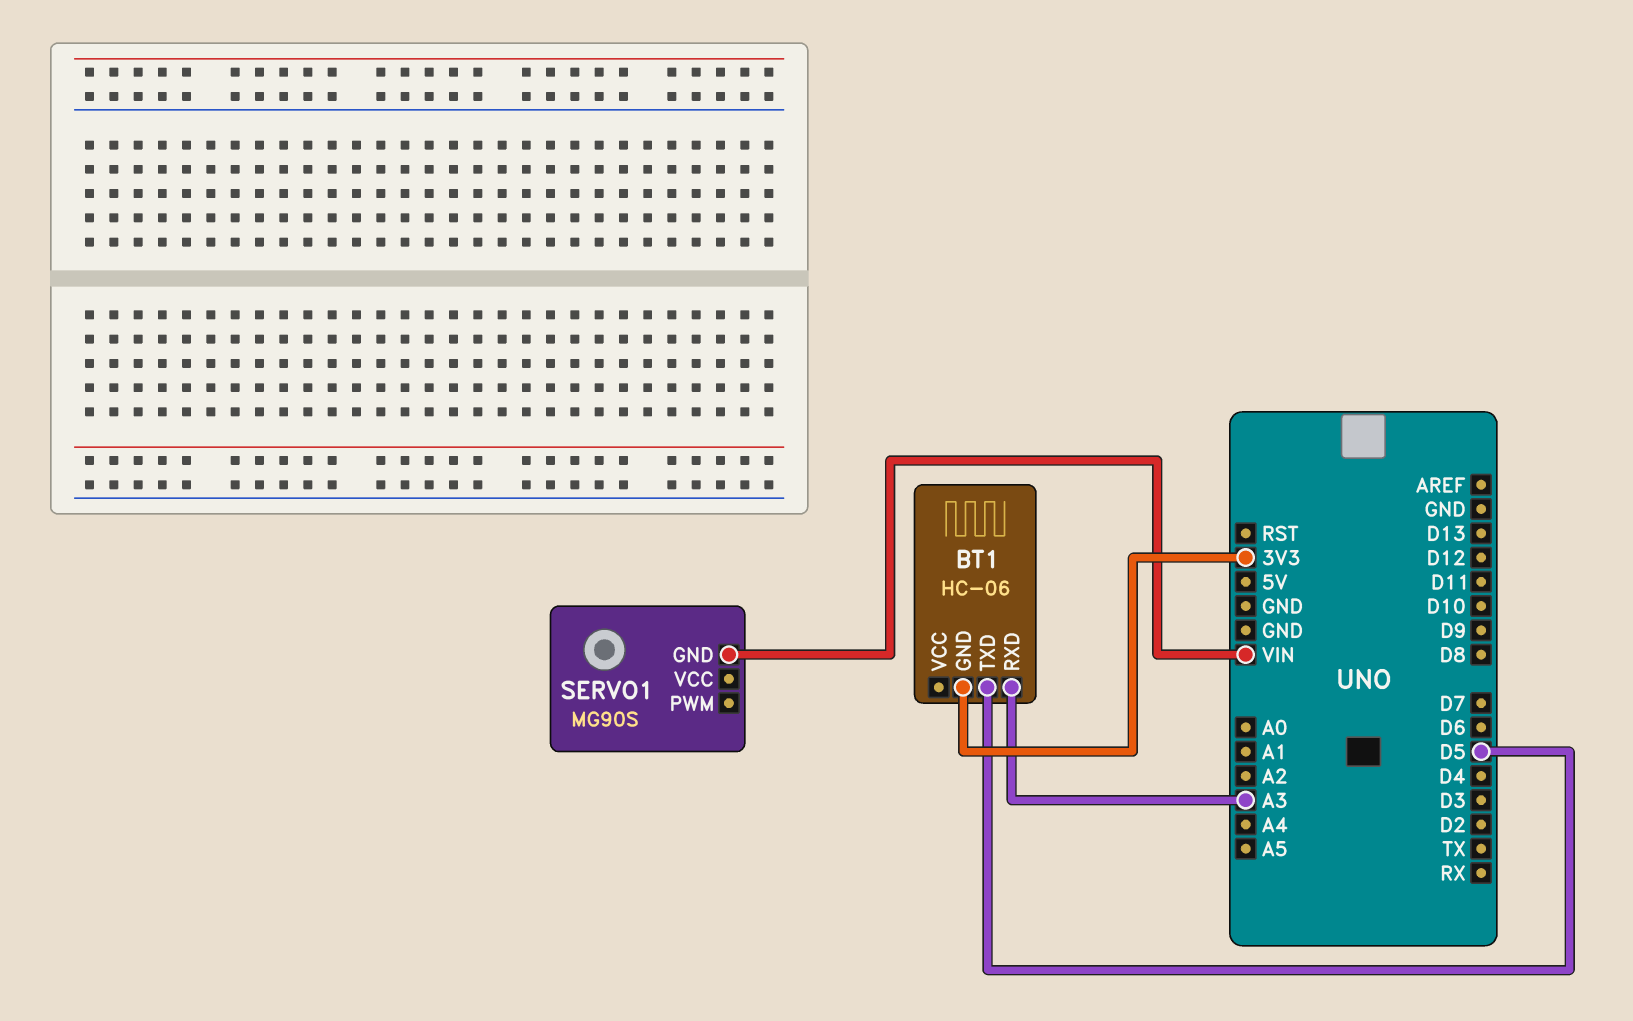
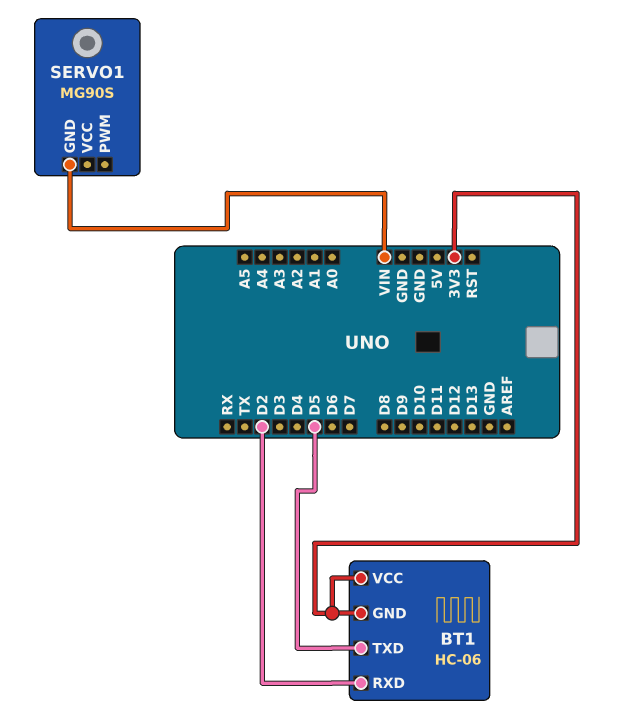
BT1 pin RXD: A3 -> D2
BT1 pin VCC: none -> 3V3

